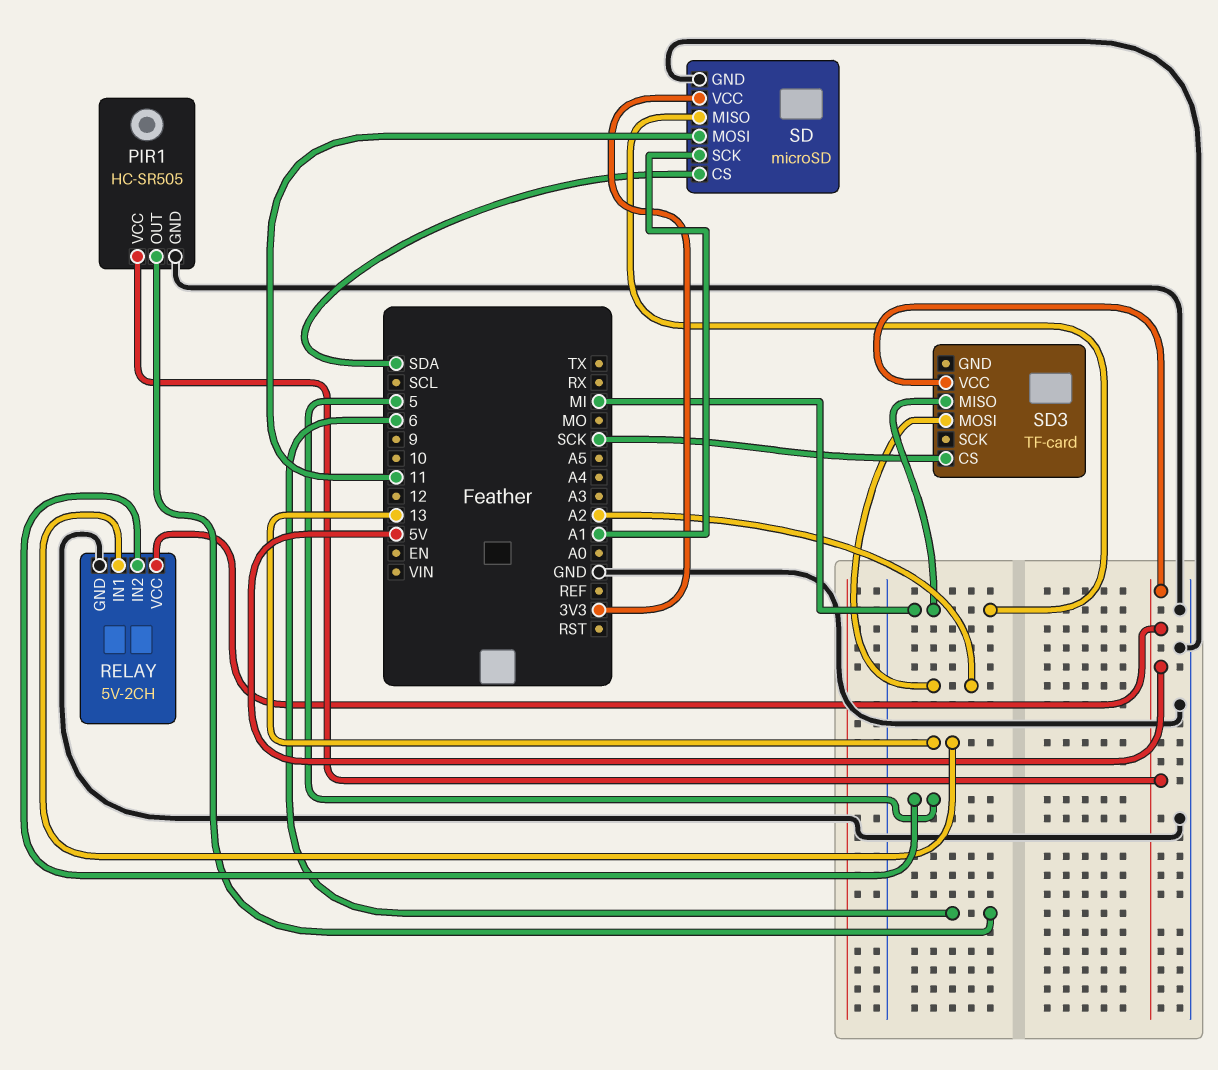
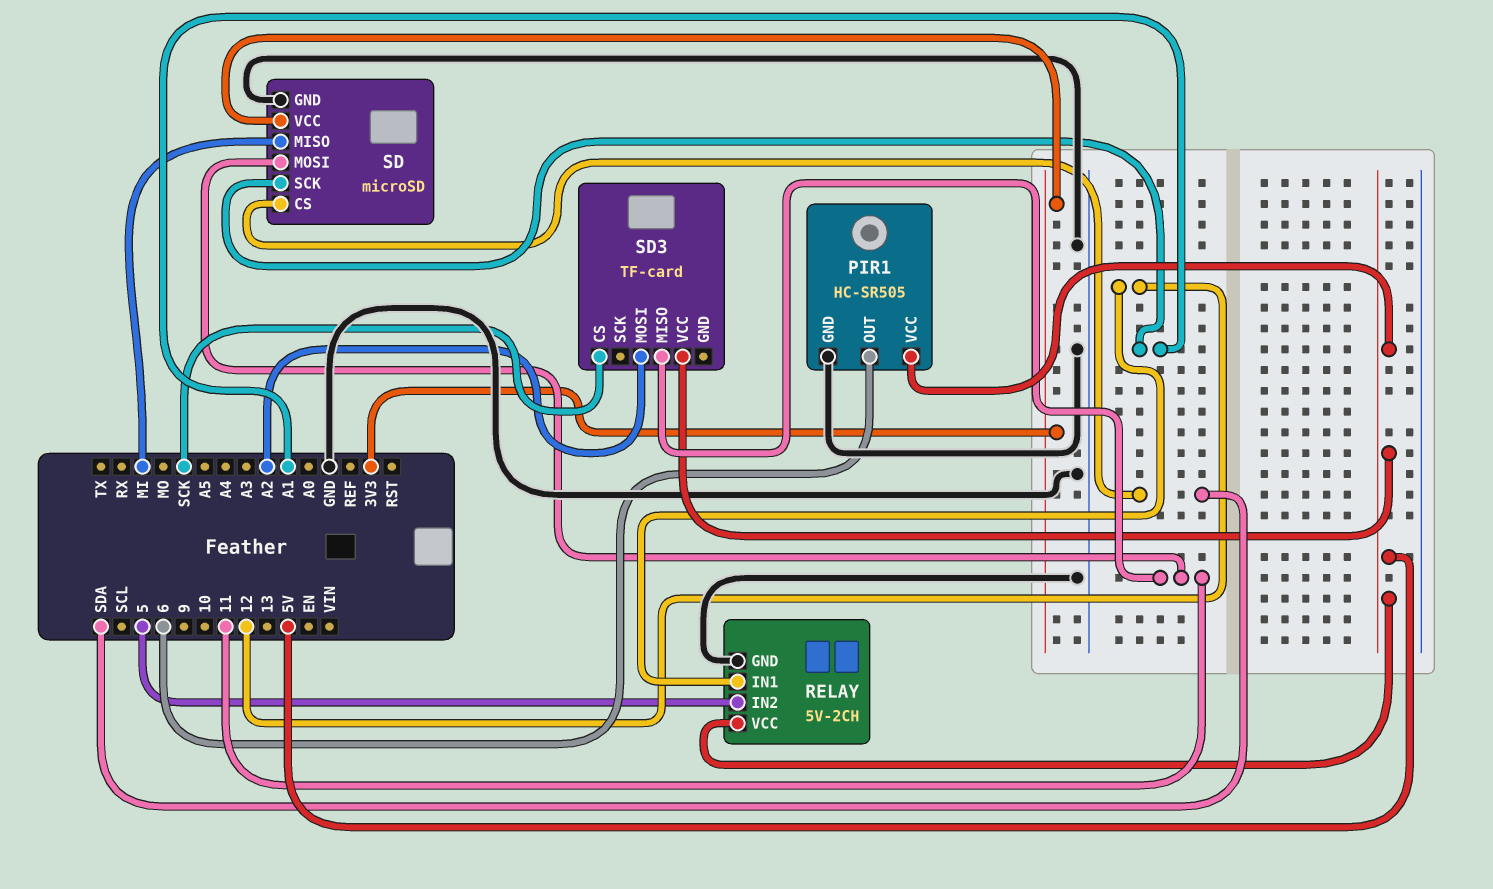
RELAY pin IN1: 13 -> 12
SD3 pin MISO: MI -> 11

